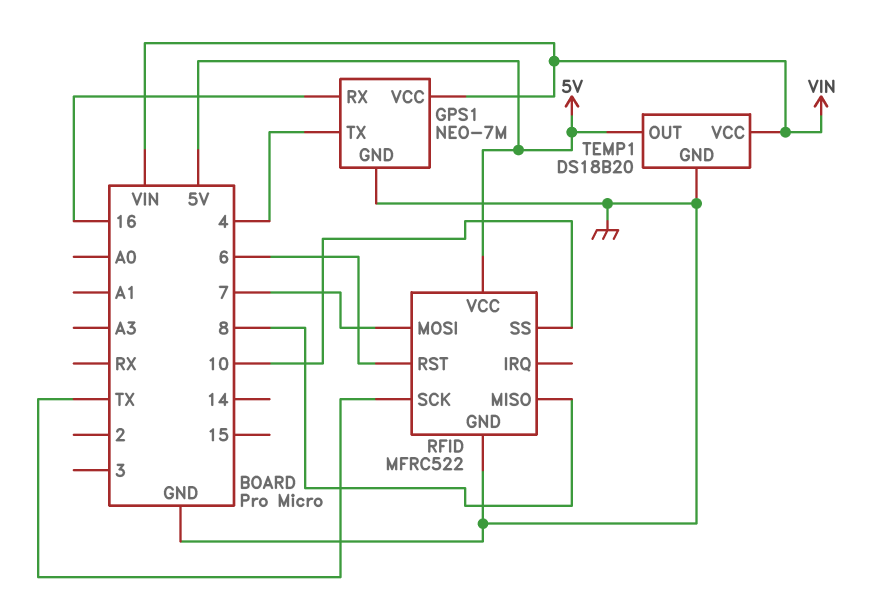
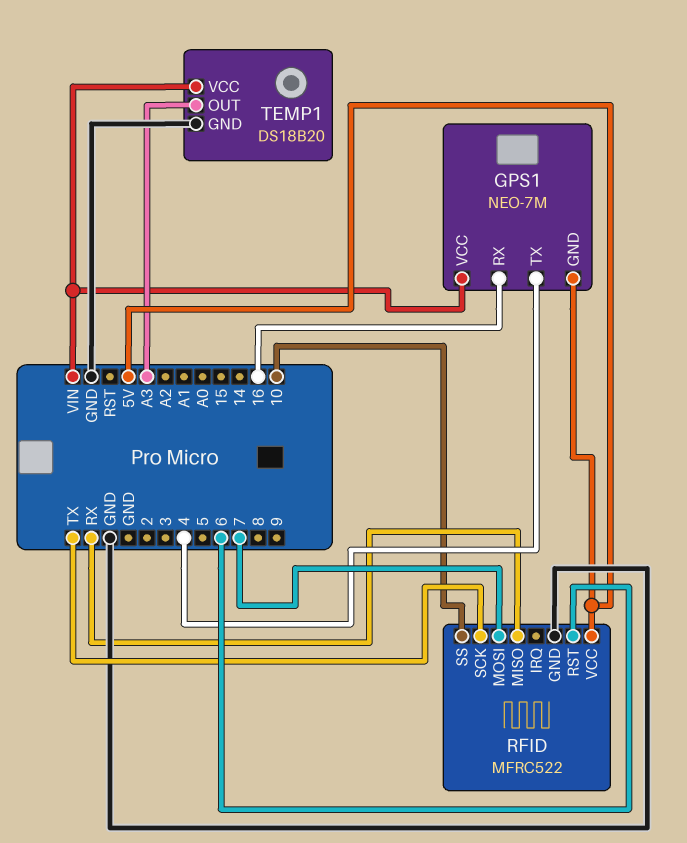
GPS1 pin GND: GND -> 5V
RFID pin MISO: 8 -> RX
TEMP1 pin OUT: 5V -> A3

